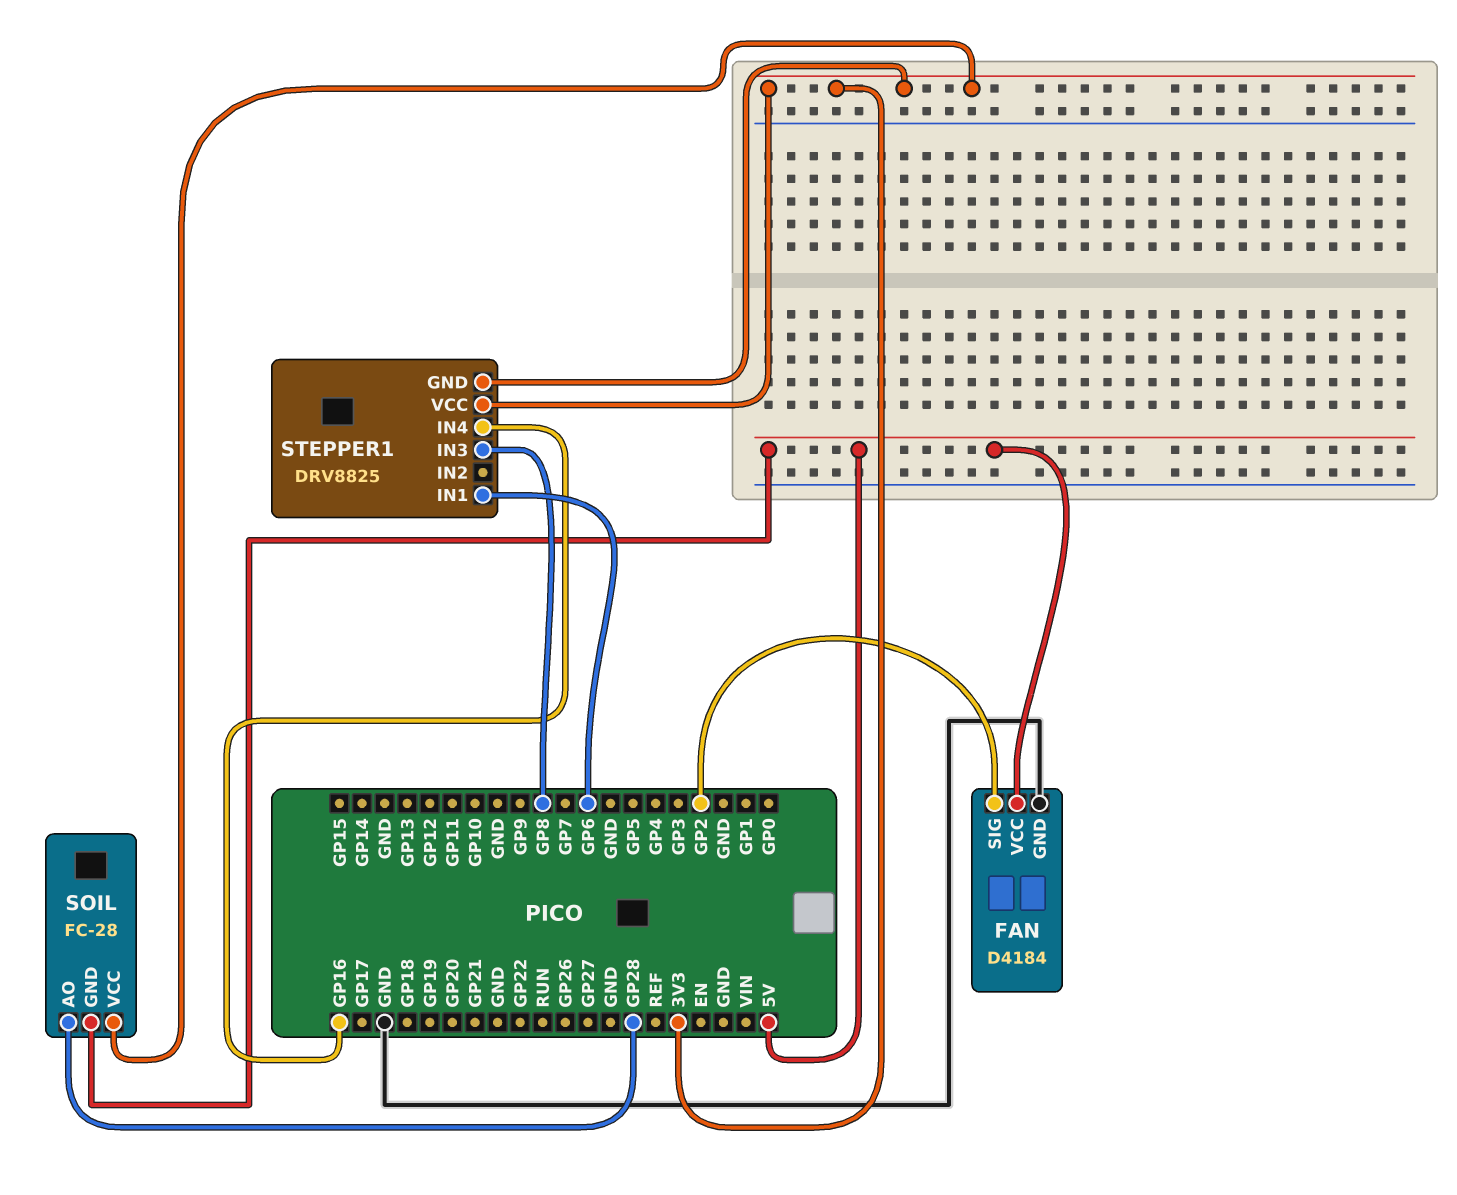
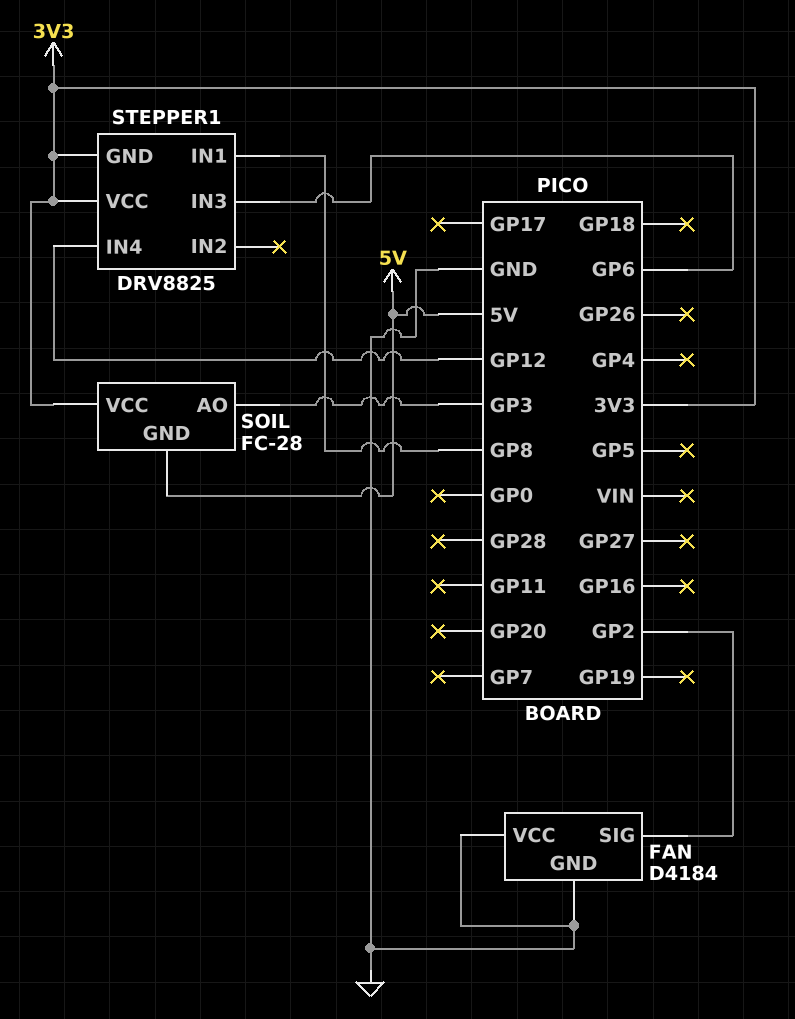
FAN pin VCC: 5V -> GND
SOIL pin AO: GP28 -> GP3
STEPPER1 pin IN1: GP6 -> GP8
STEPPER1 pin IN3: GP8 -> GP6
STEPPER1 pin IN4: GP16 -> GP12

